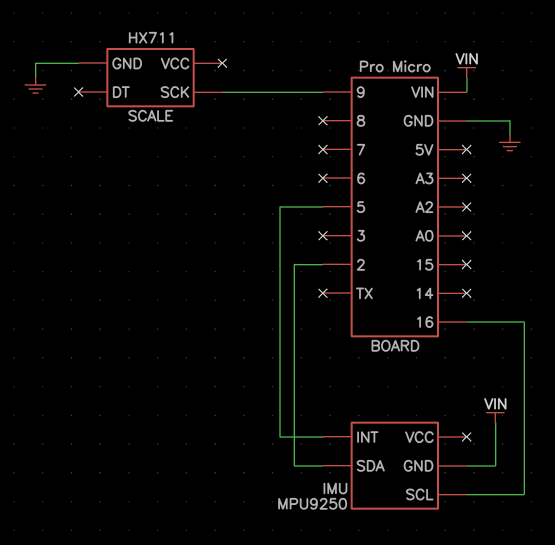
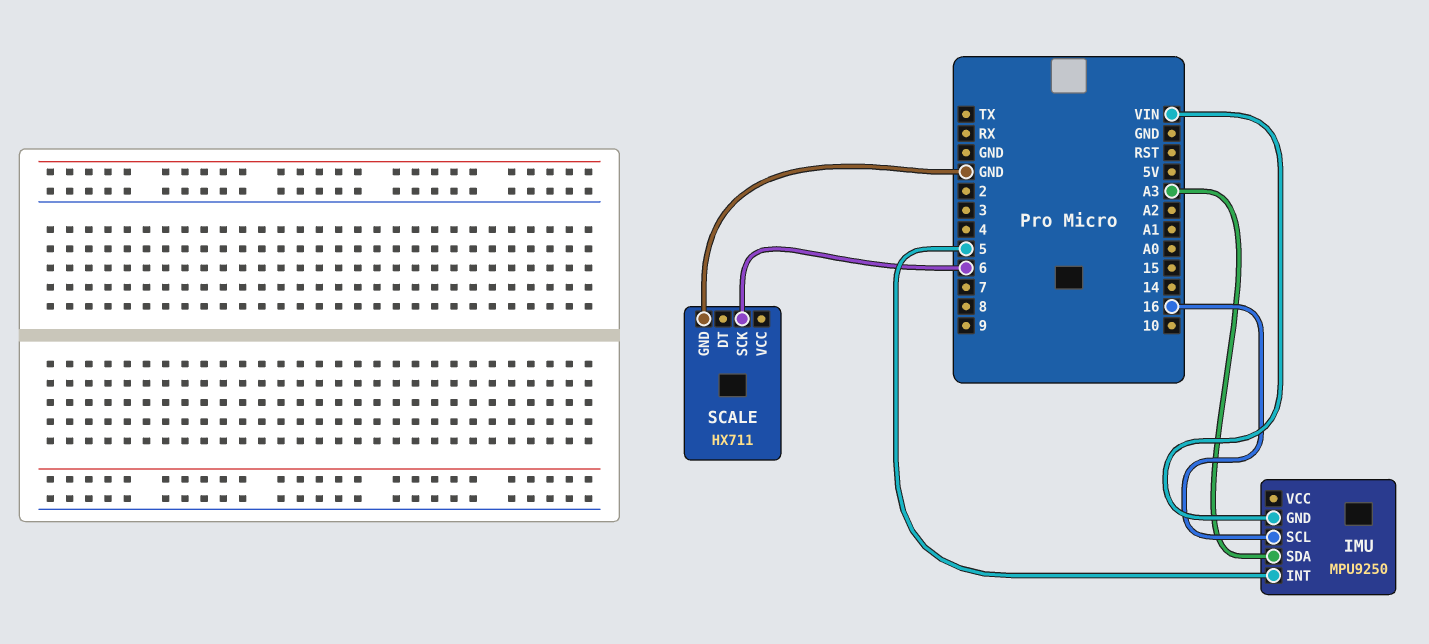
IMU pin SDA: 2 -> A3
SCALE pin SCK: 9 -> 6

